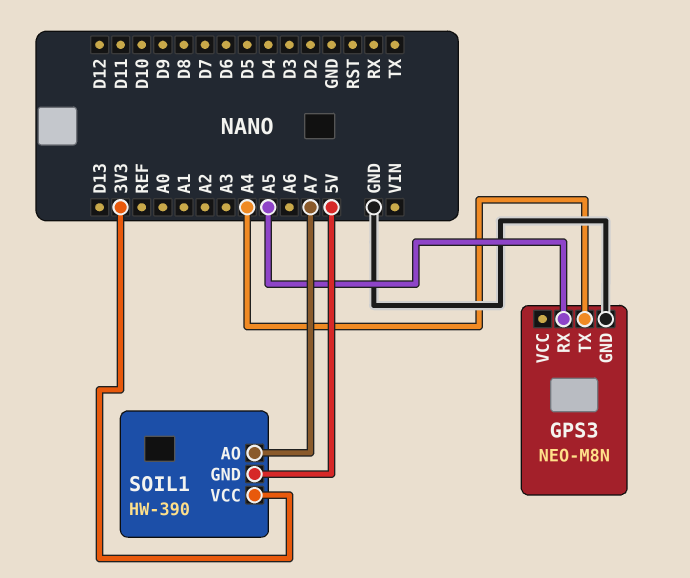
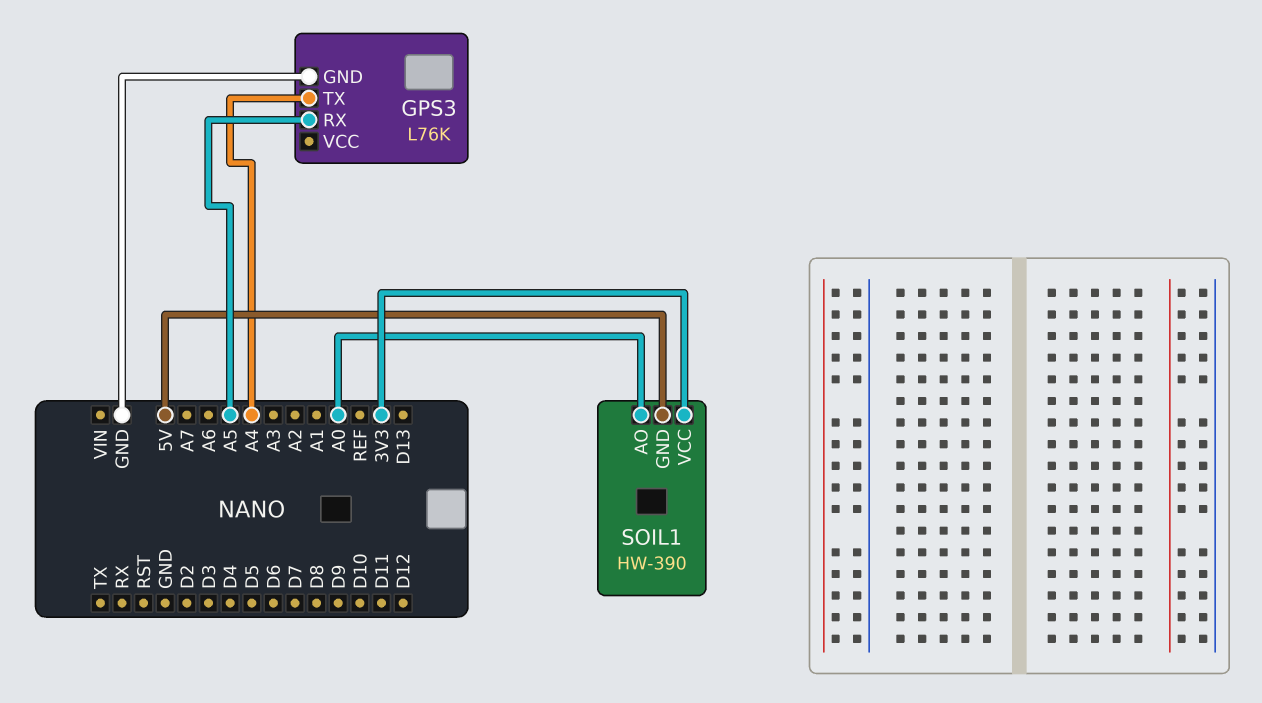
GPS3: NEO-M8N -> L76K
SOIL1 pin AO: A7 -> A0

